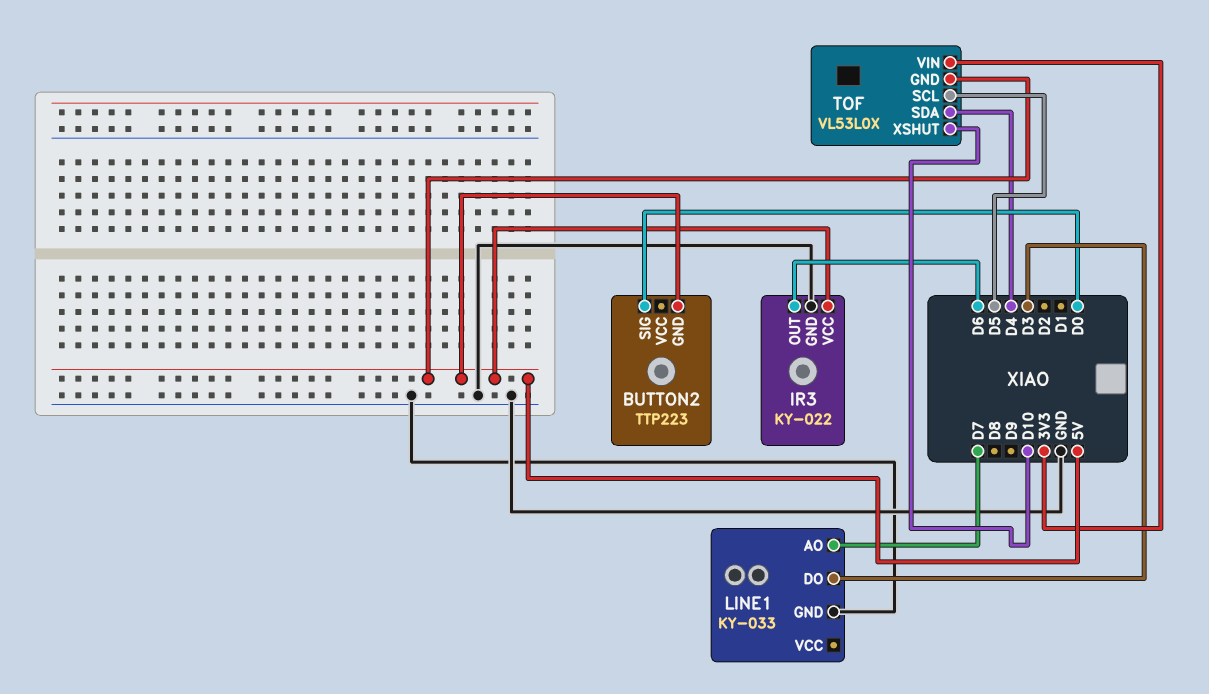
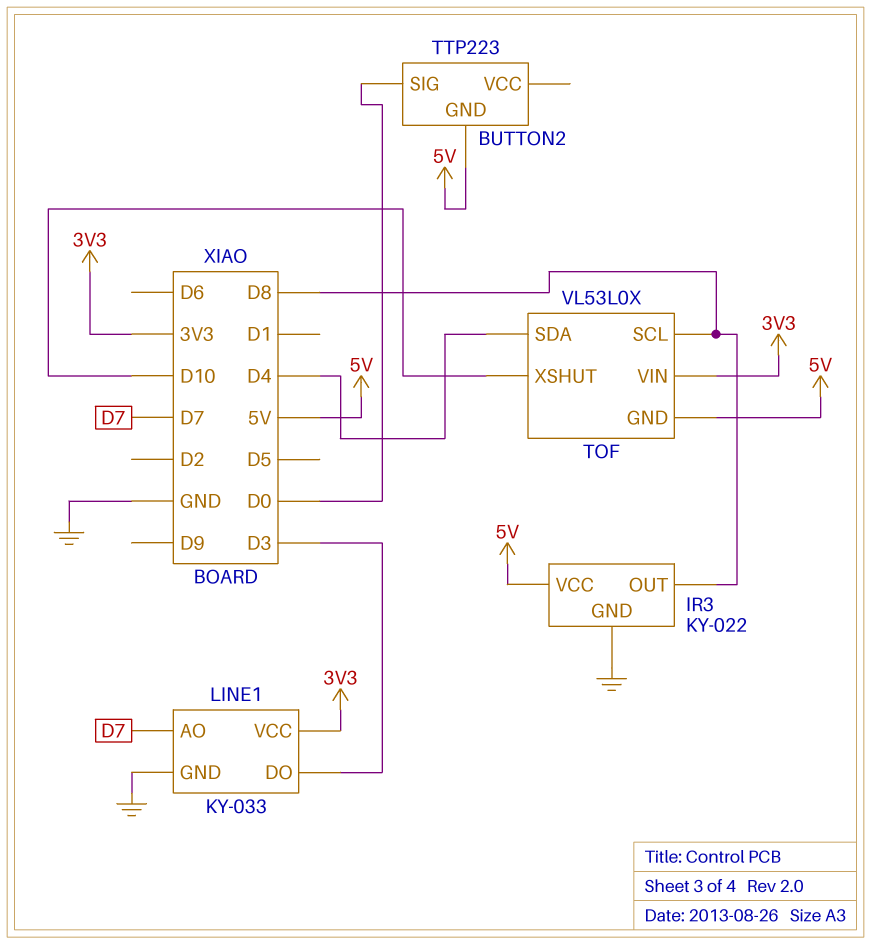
IR3 pin OUT: D6 -> D8
LINE1 pin VCC: none -> 3V3
TOF pin SCL: D5 -> D8

